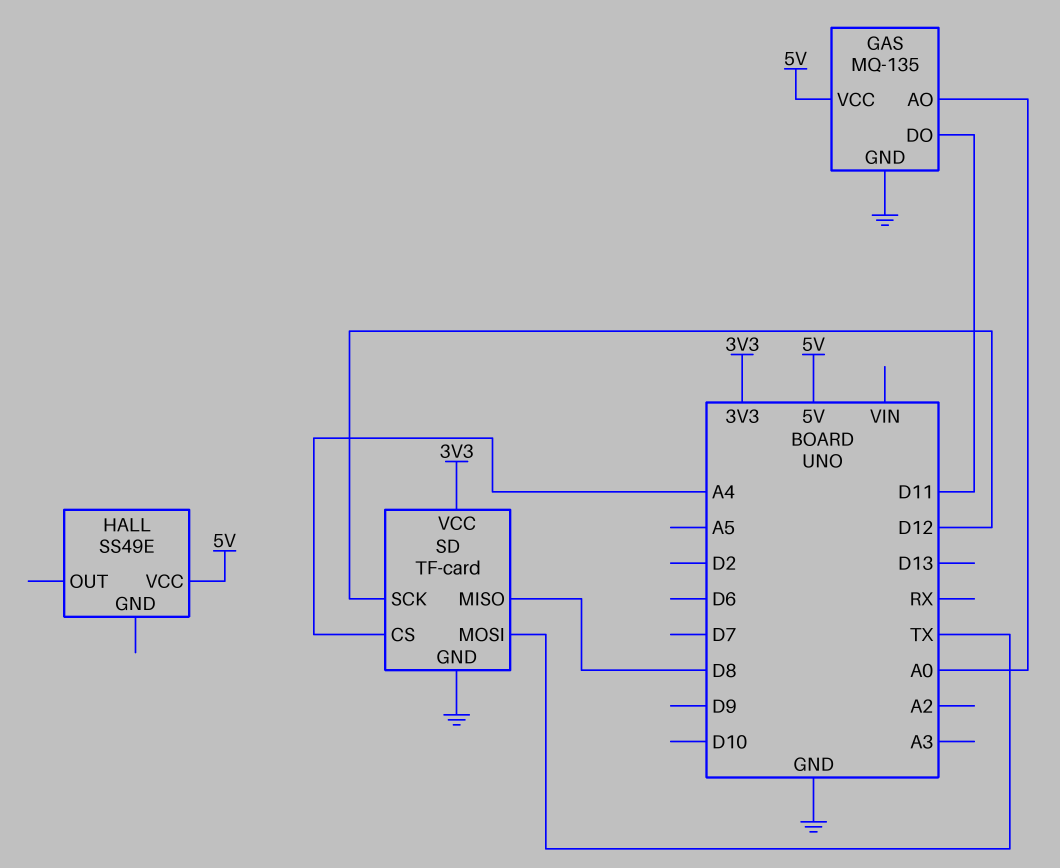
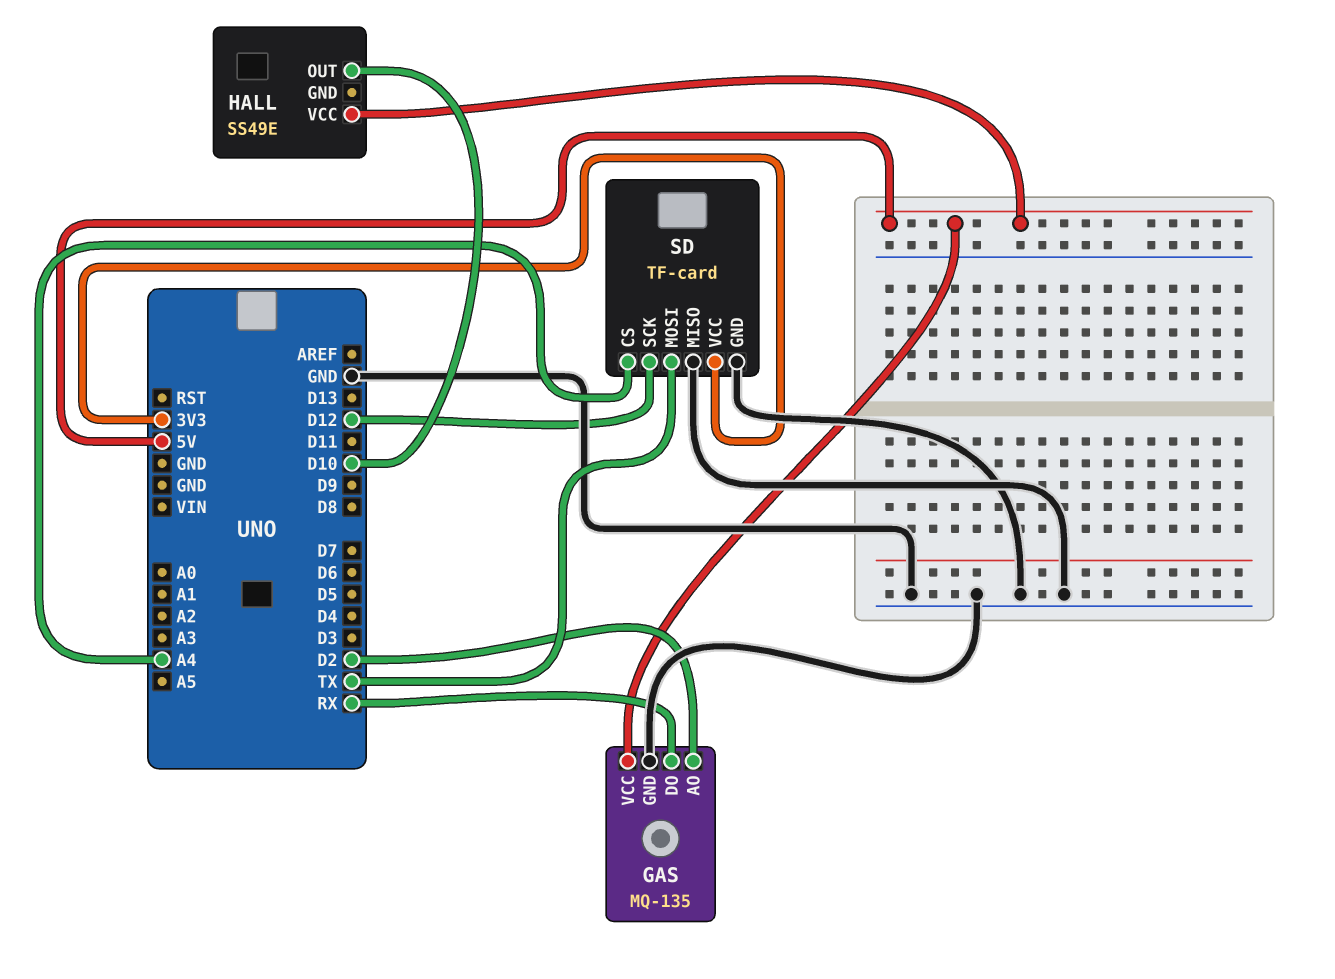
GAS pin AO: A0 -> D2
GAS pin DO: D11 -> RX
HALL pin OUT: none -> D10
SD pin MISO: D8 -> GND

